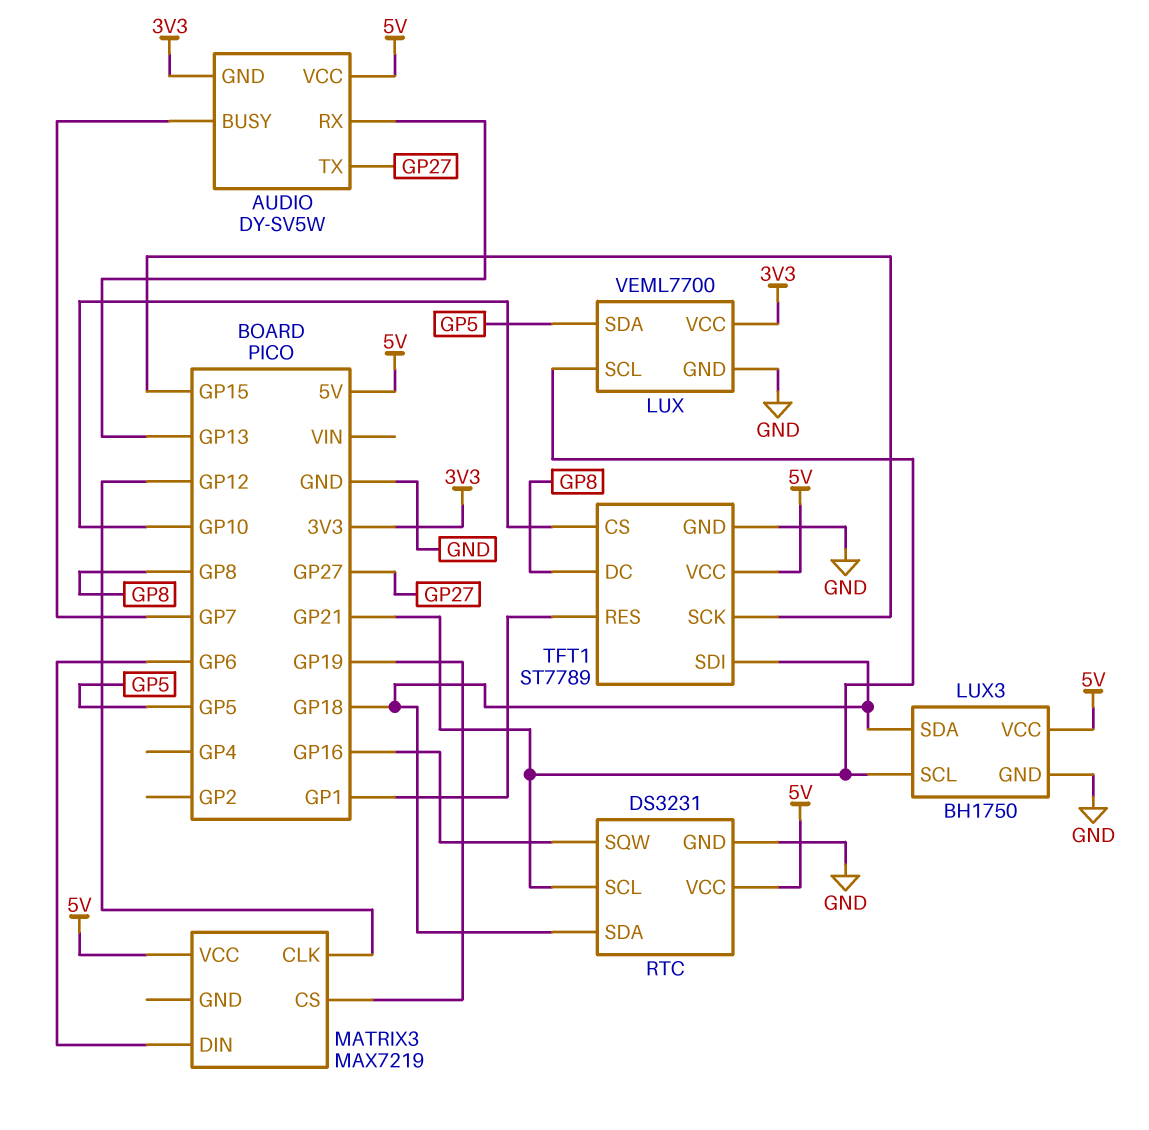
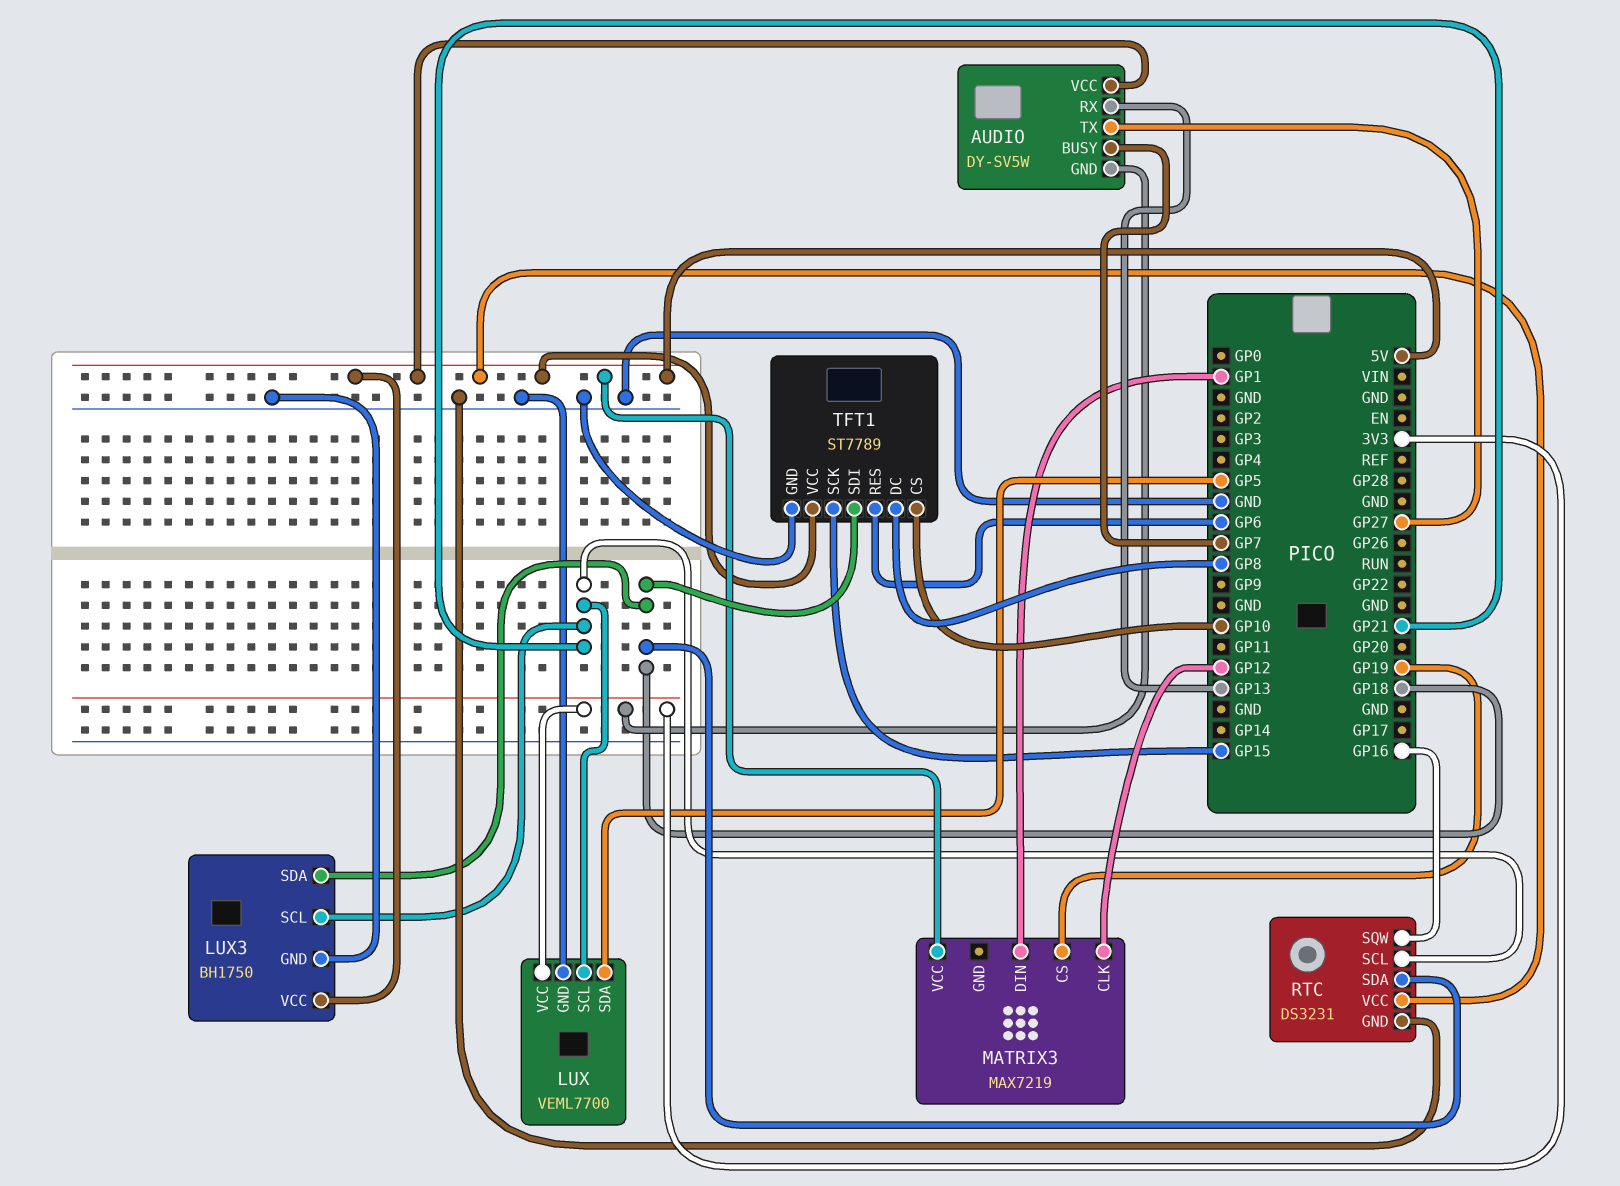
MATRIX3 pin DIN: GP6 -> GP1
TFT1 pin RES: GP1 -> GP6

